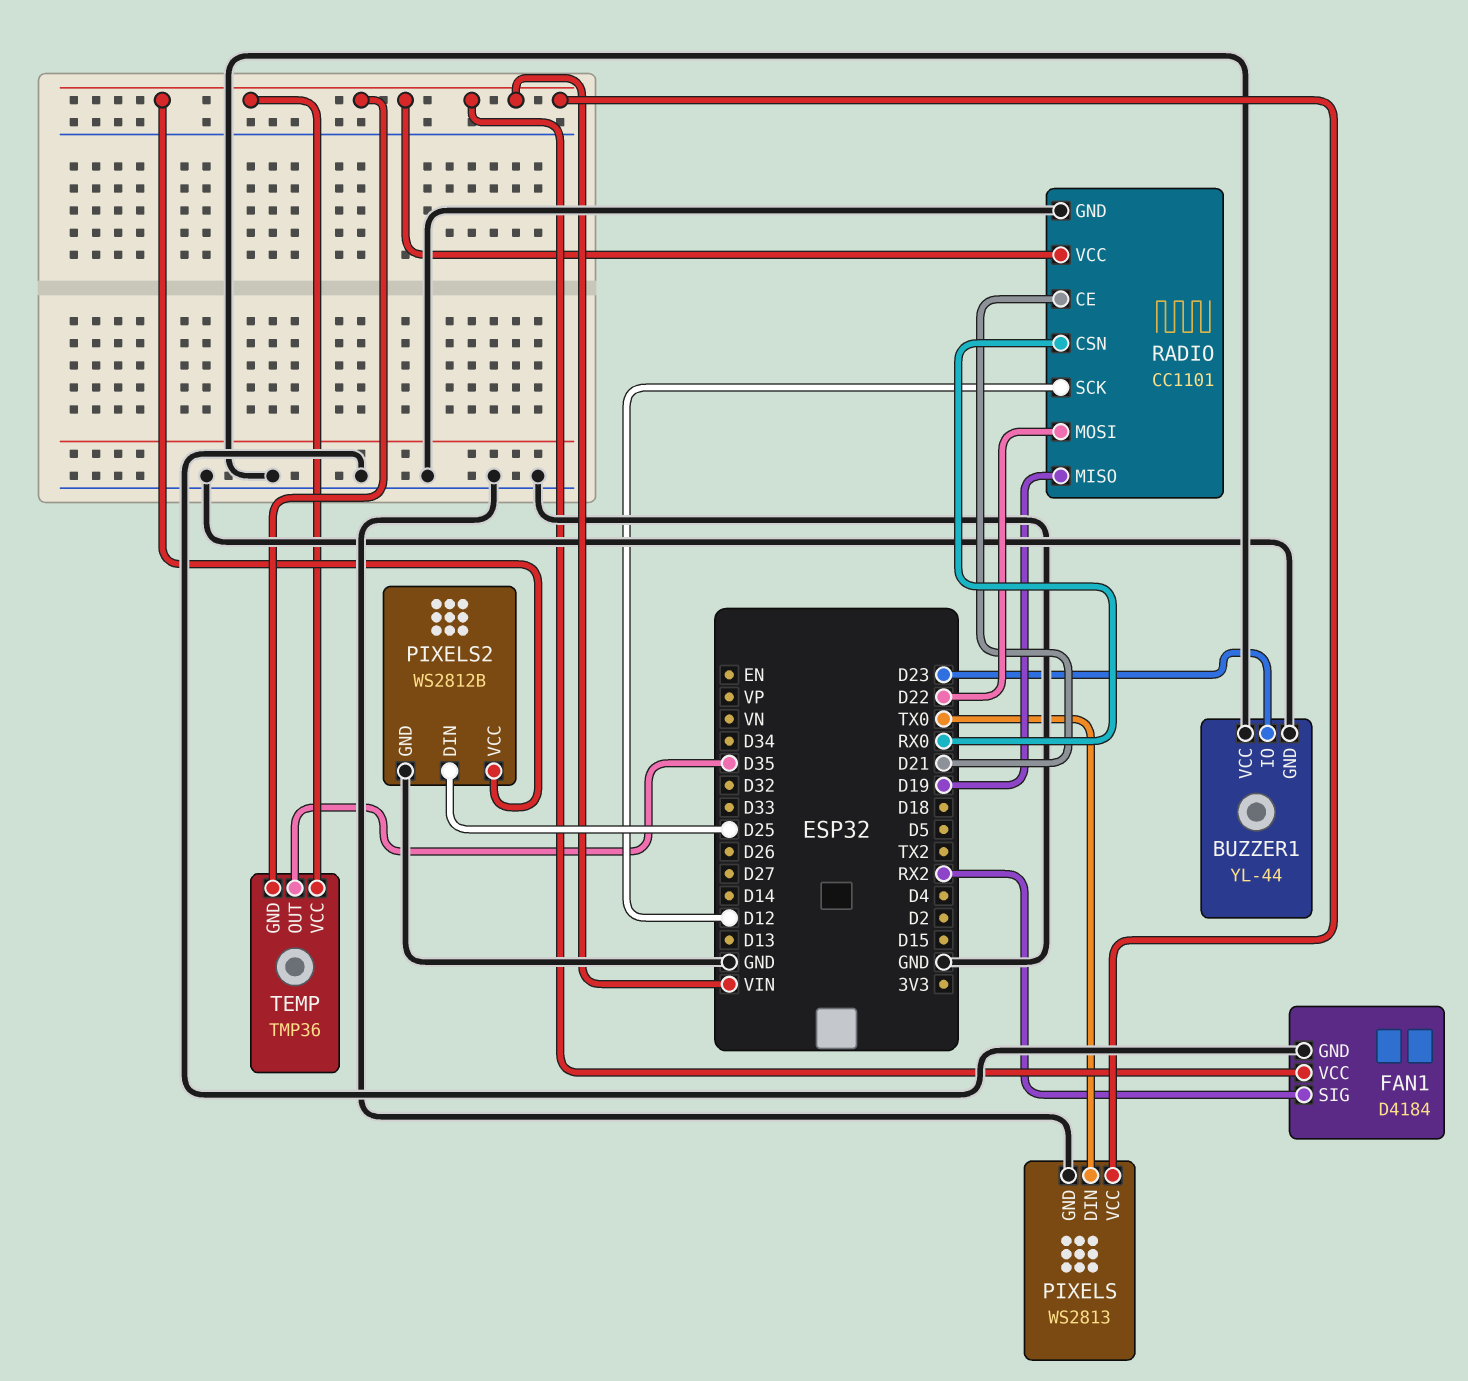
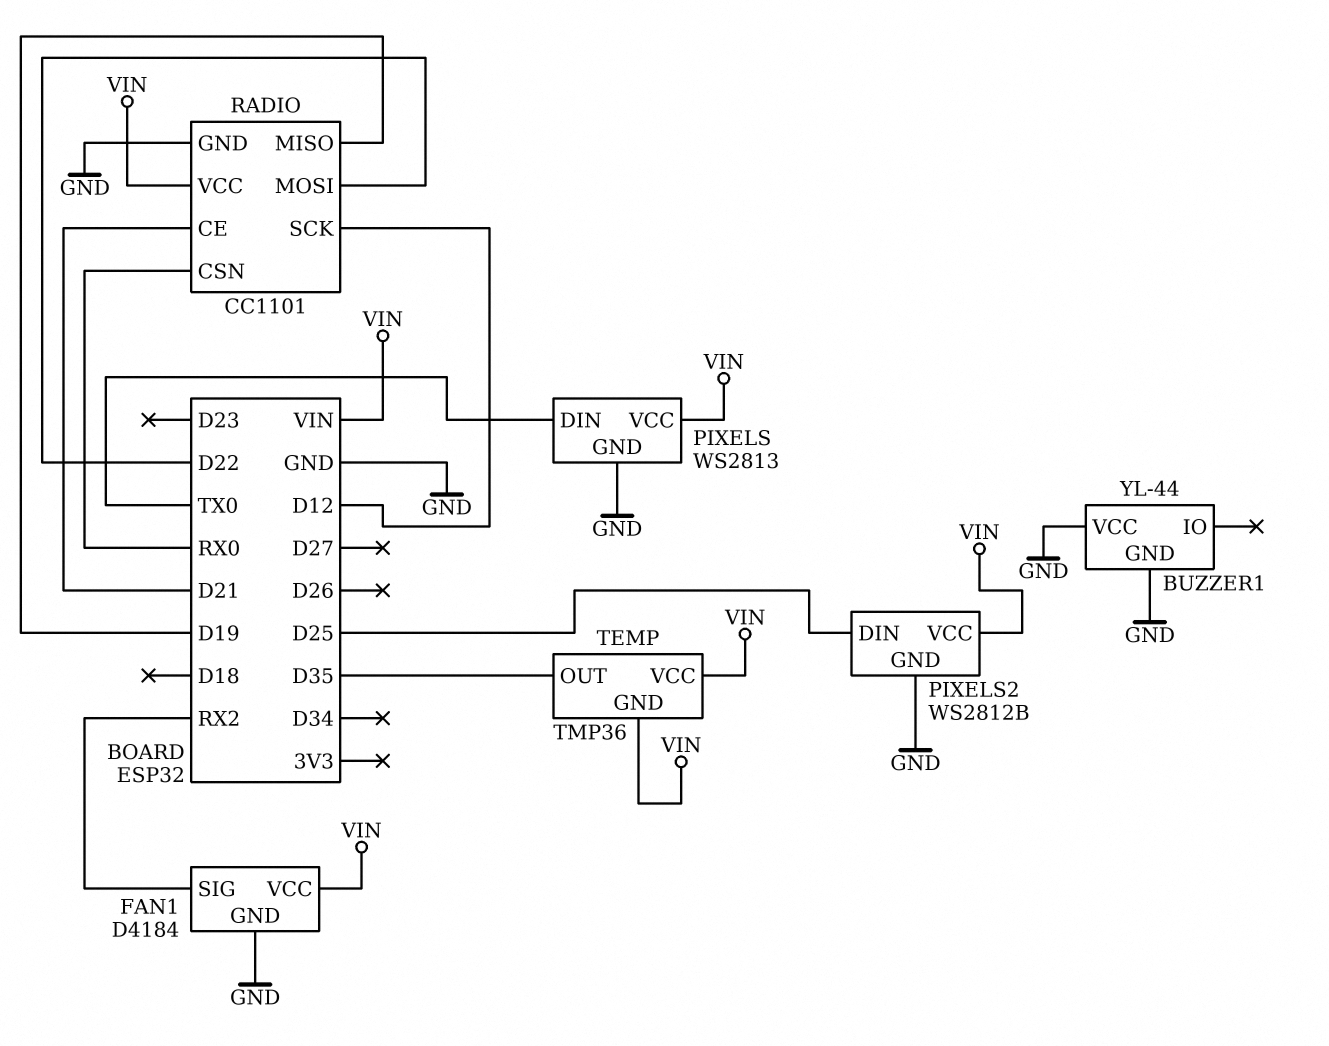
BUZZER1 pin IO: D23 -> none

